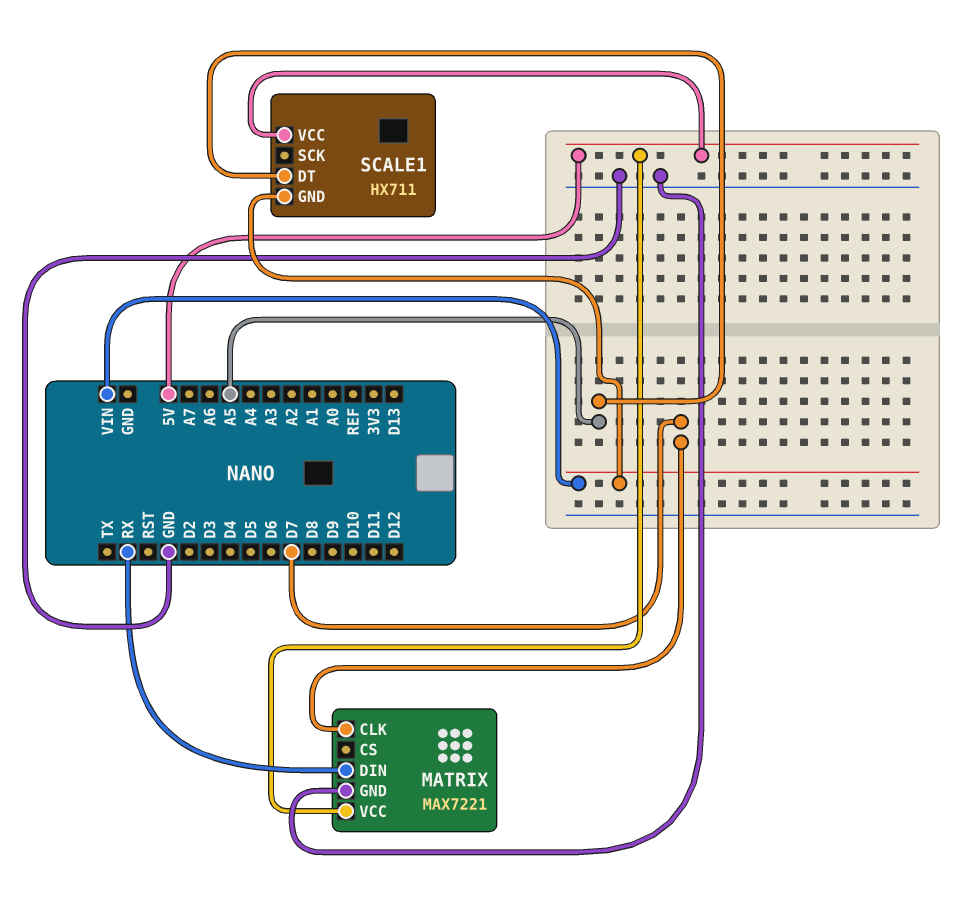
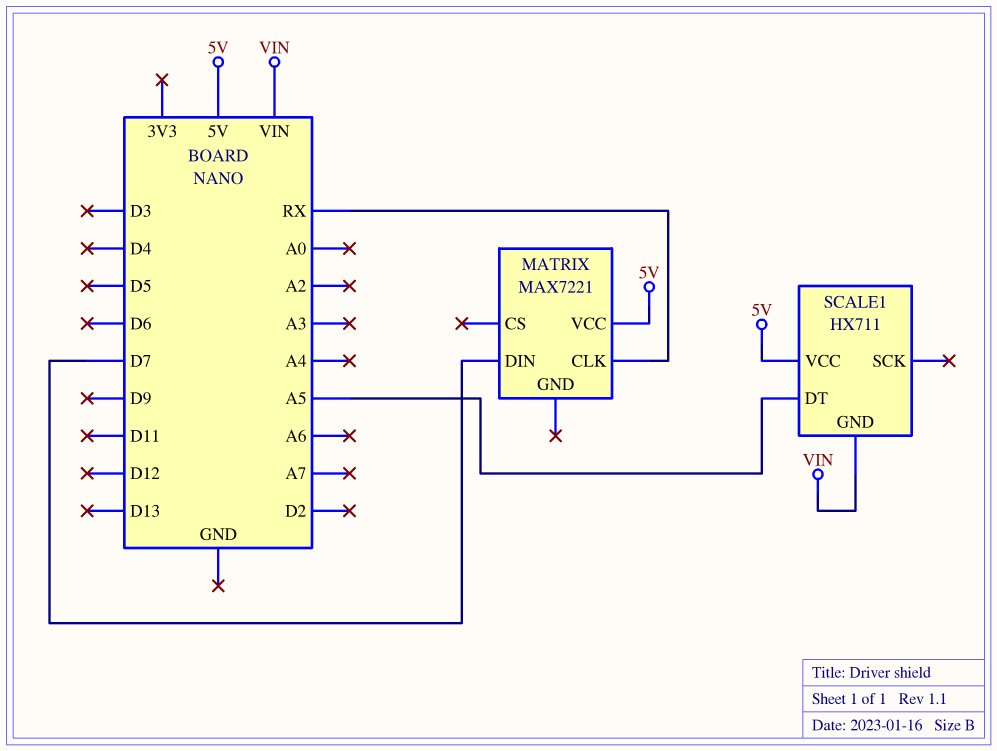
MATRIX pin CLK: D7 -> RX
MATRIX pin DIN: RX -> D7
MATRIX pin GND: GND -> none

